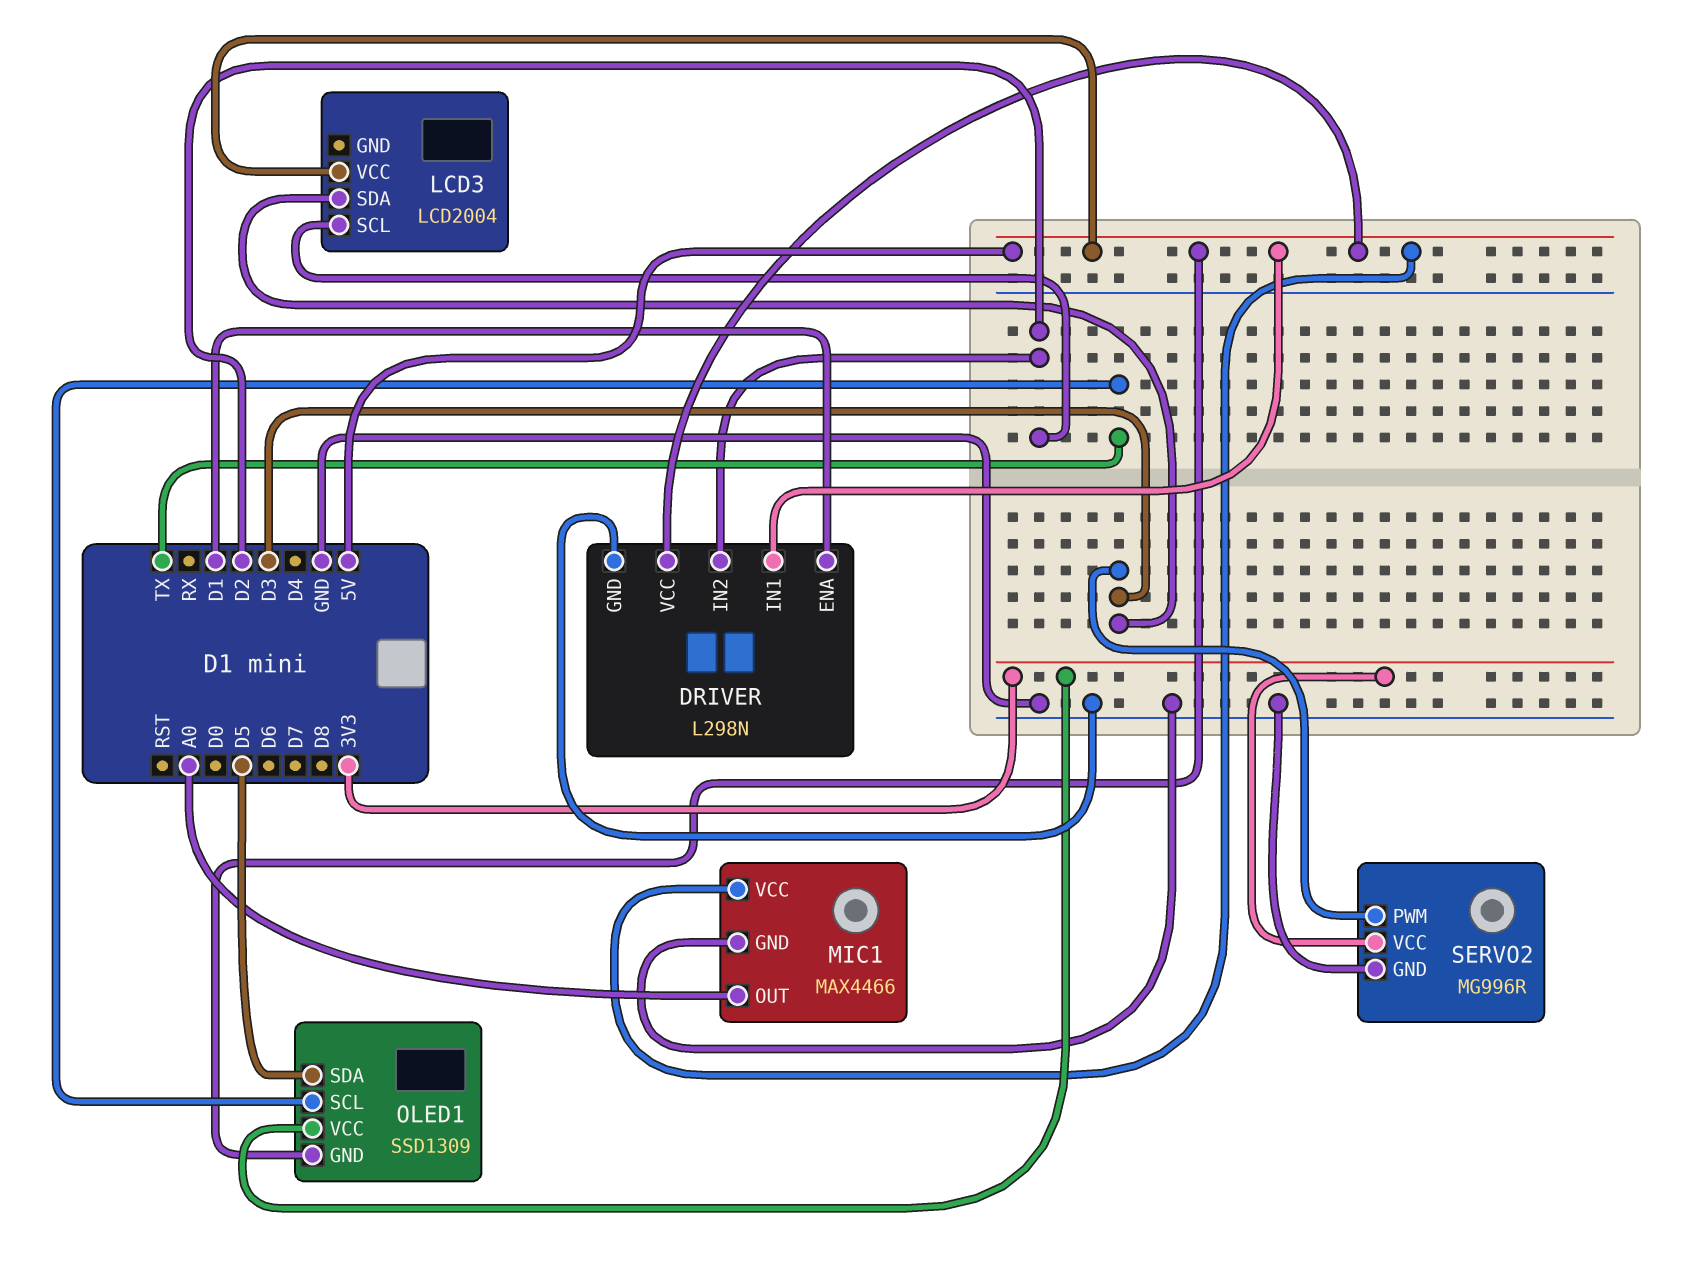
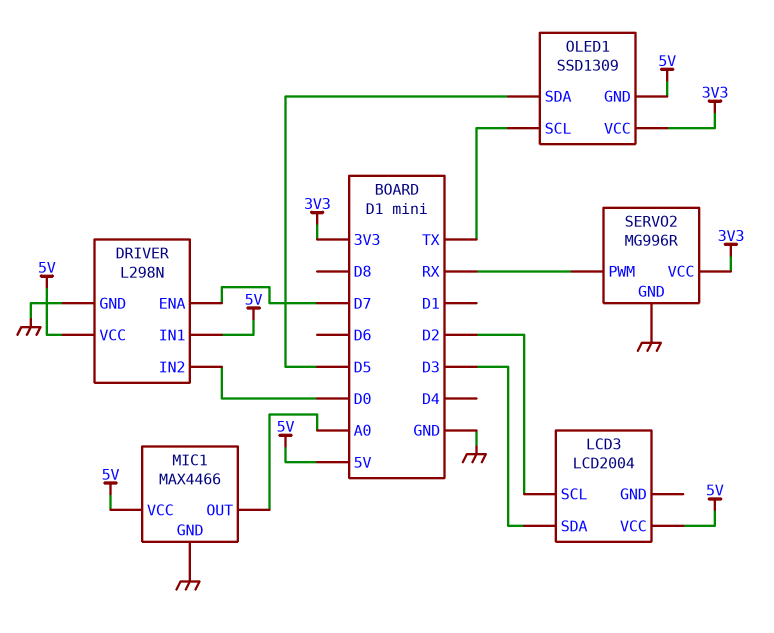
DRIVER pin ENA: D1 -> D7
DRIVER pin IN2: D2 -> D0
SERVO2 pin PWM: D3 -> RX

